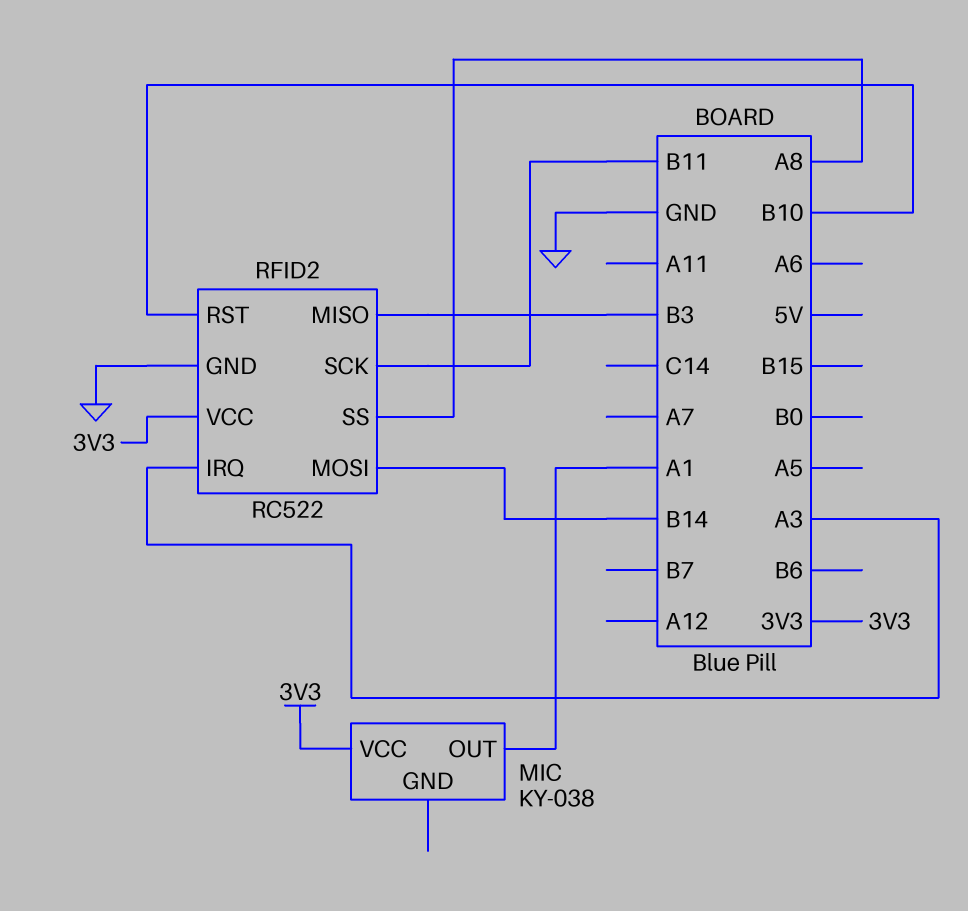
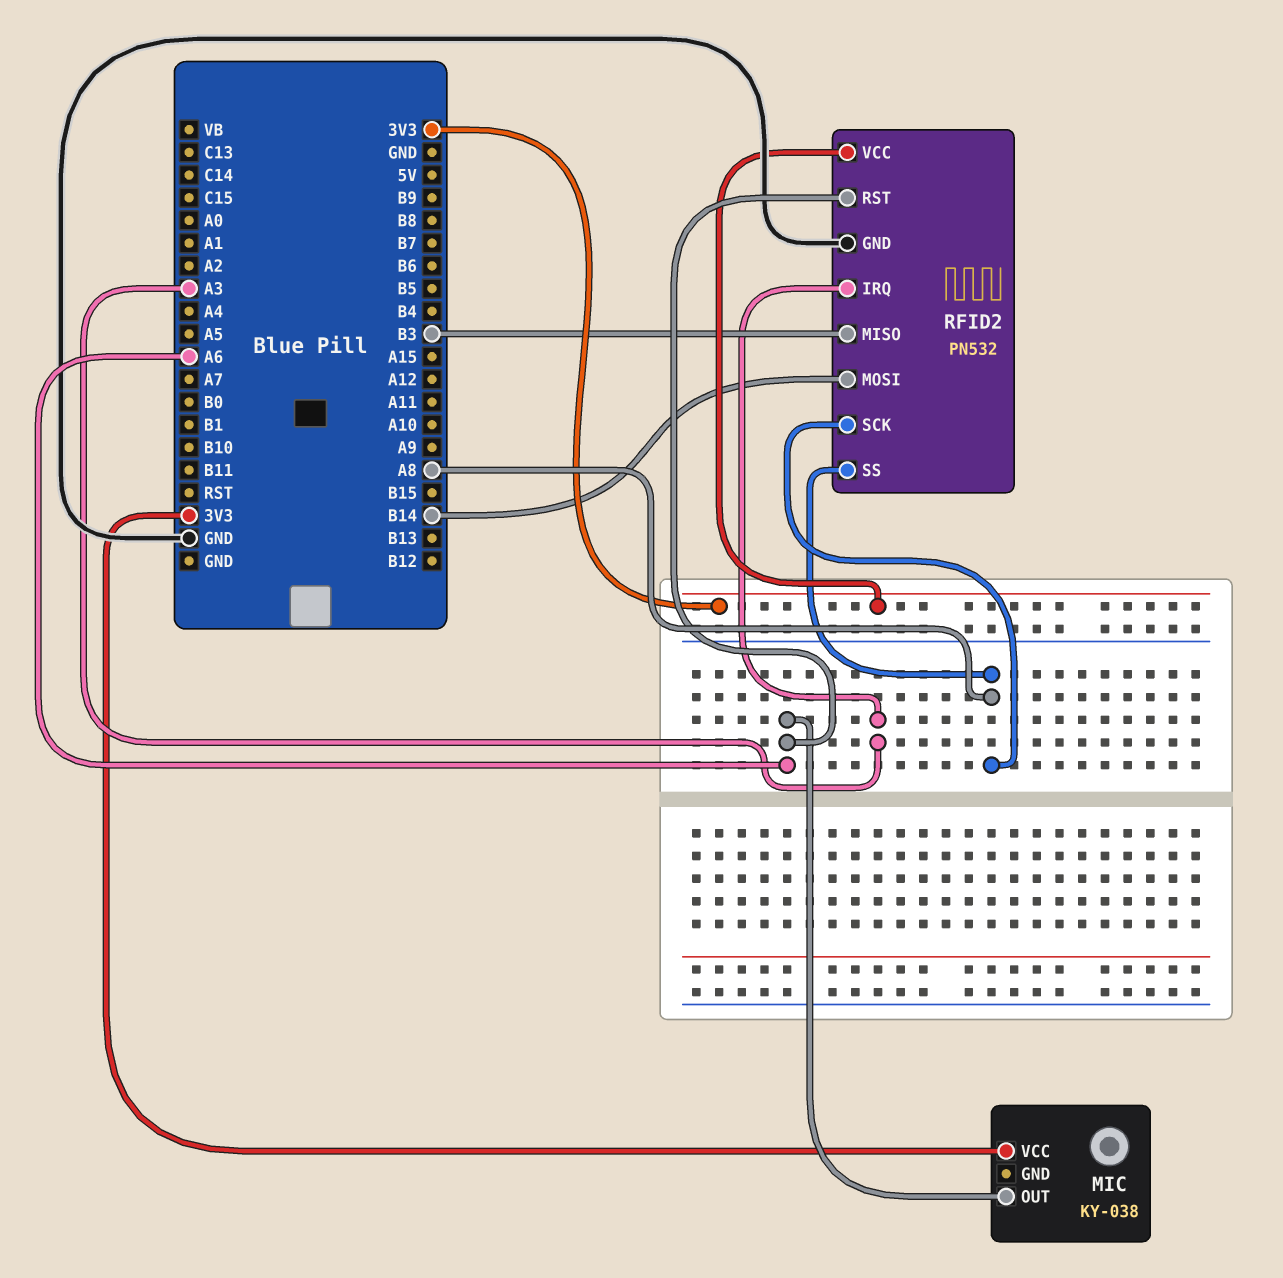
MIC pin OUT: A1 -> A6
RFID2: RC522 -> PN532
RFID2 pin RST: B10 -> A6
RFID2 pin SCK: B11 -> A8

